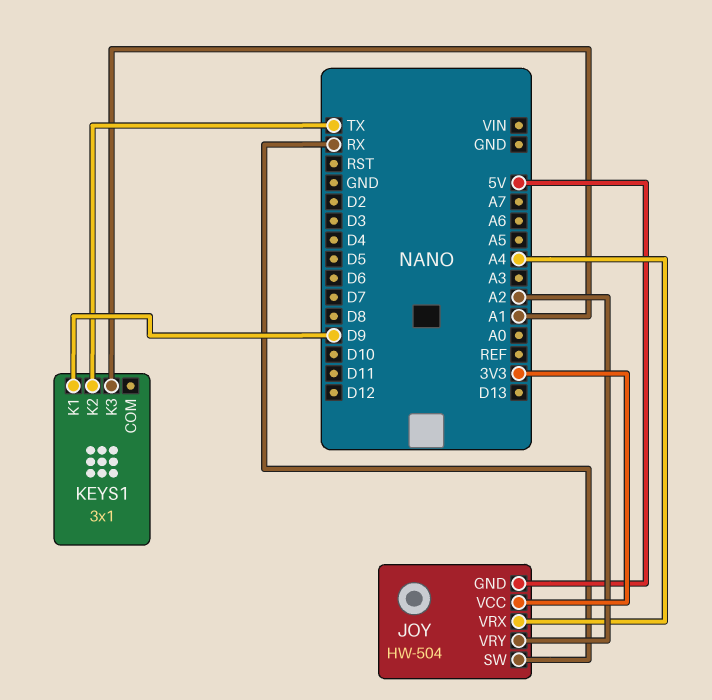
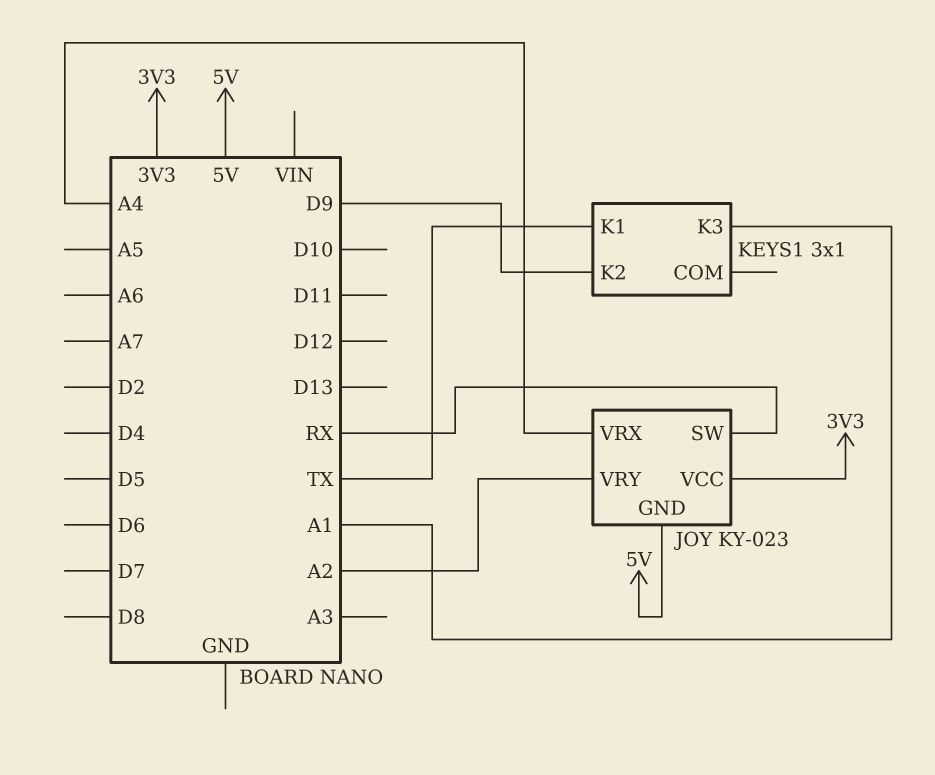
JOY: HW-504 -> KY-023
KEYS1 pin K1: D9 -> TX
KEYS1 pin K2: TX -> D9

